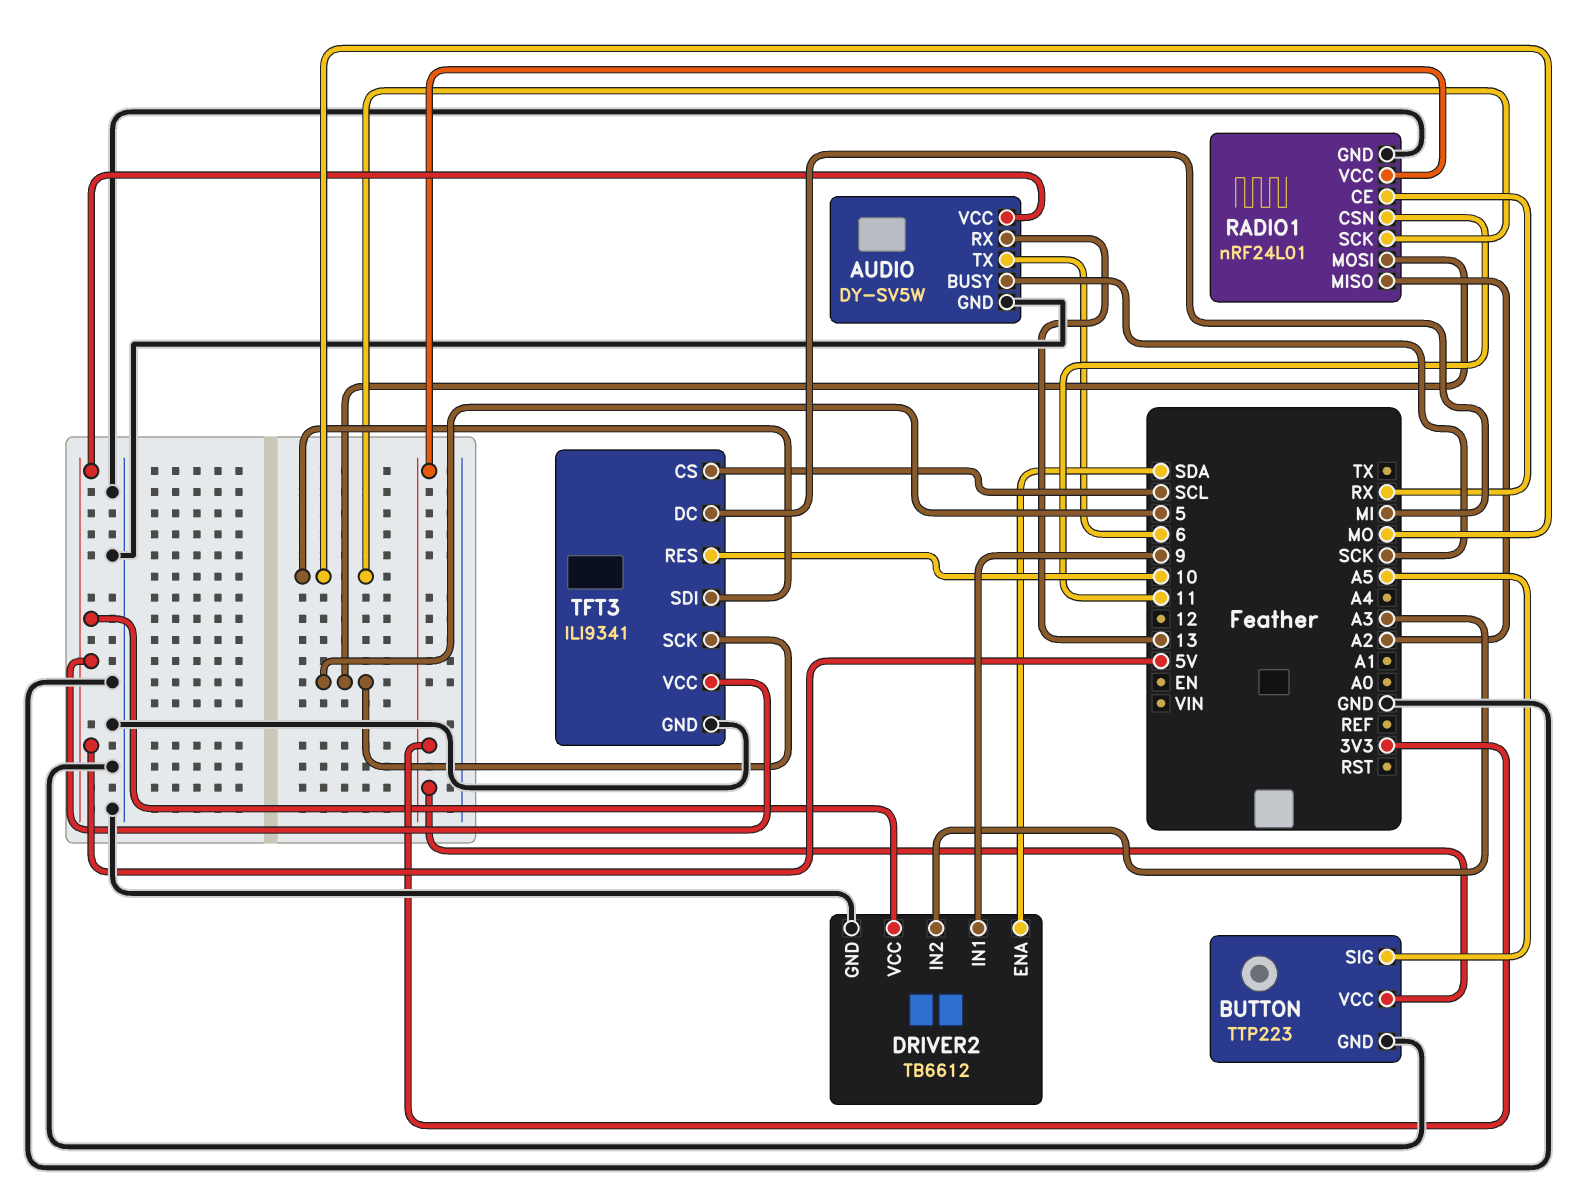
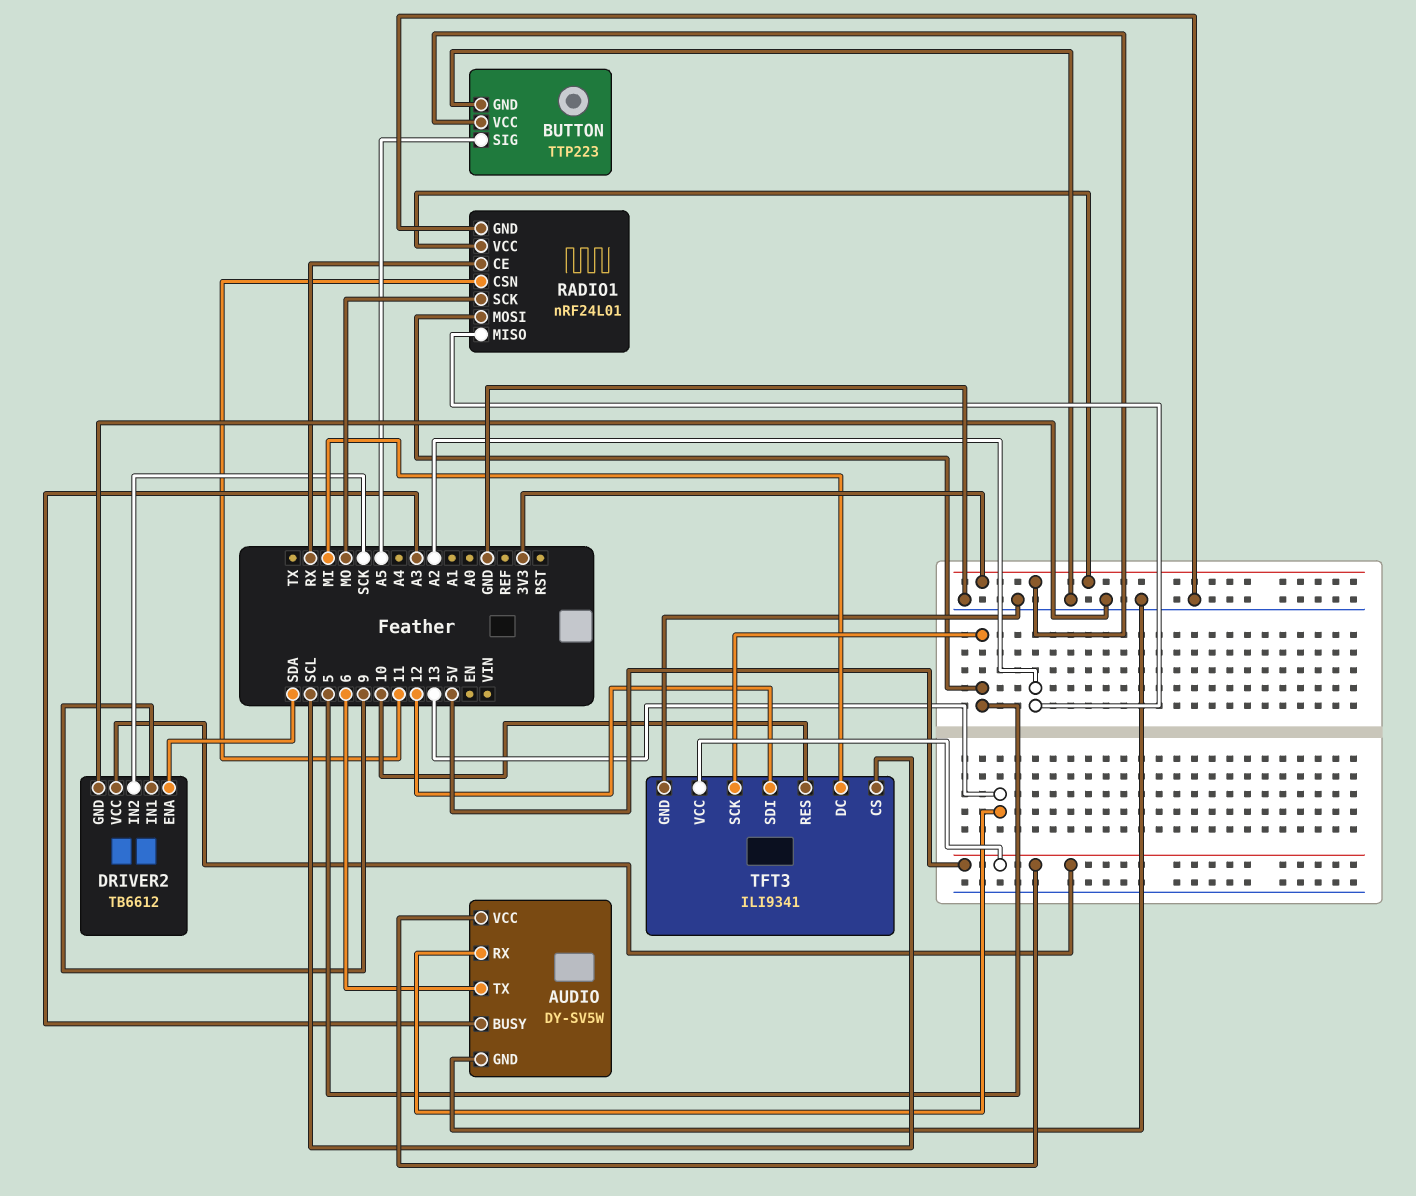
AUDIO pin BUSY: SCK -> A3
DRIVER2 pin IN2: A3 -> SCK
TFT3 pin SDI: MO -> 12

